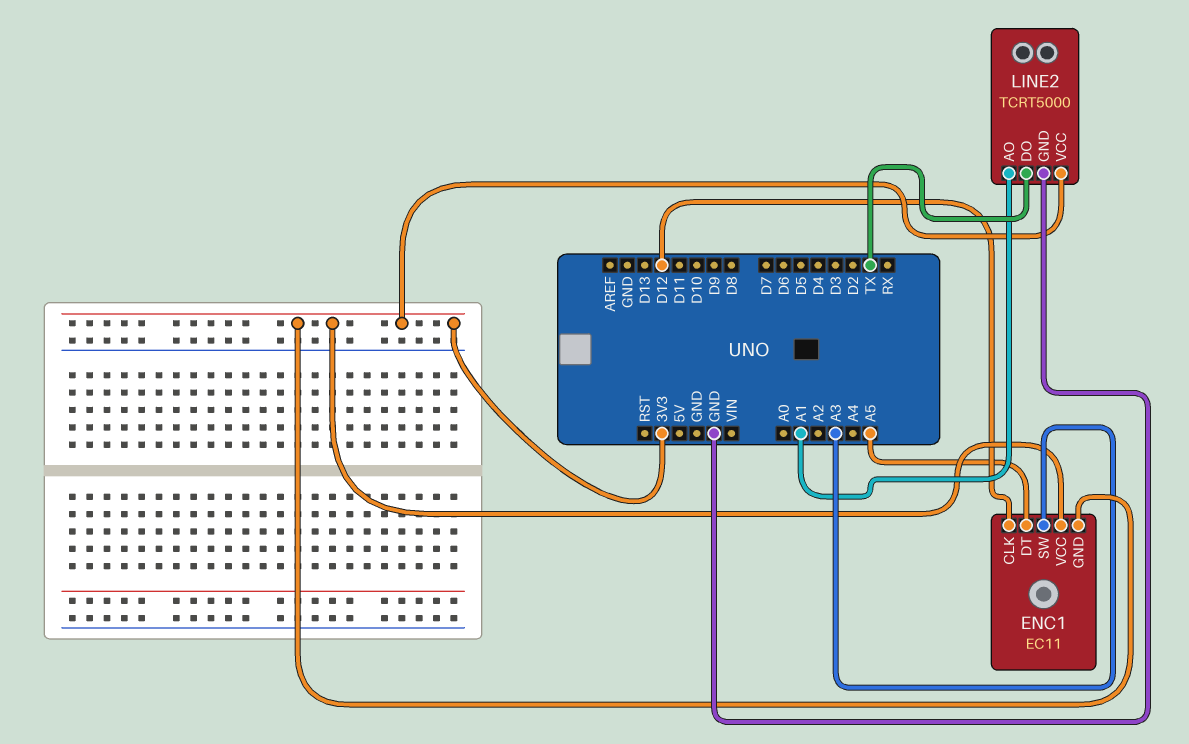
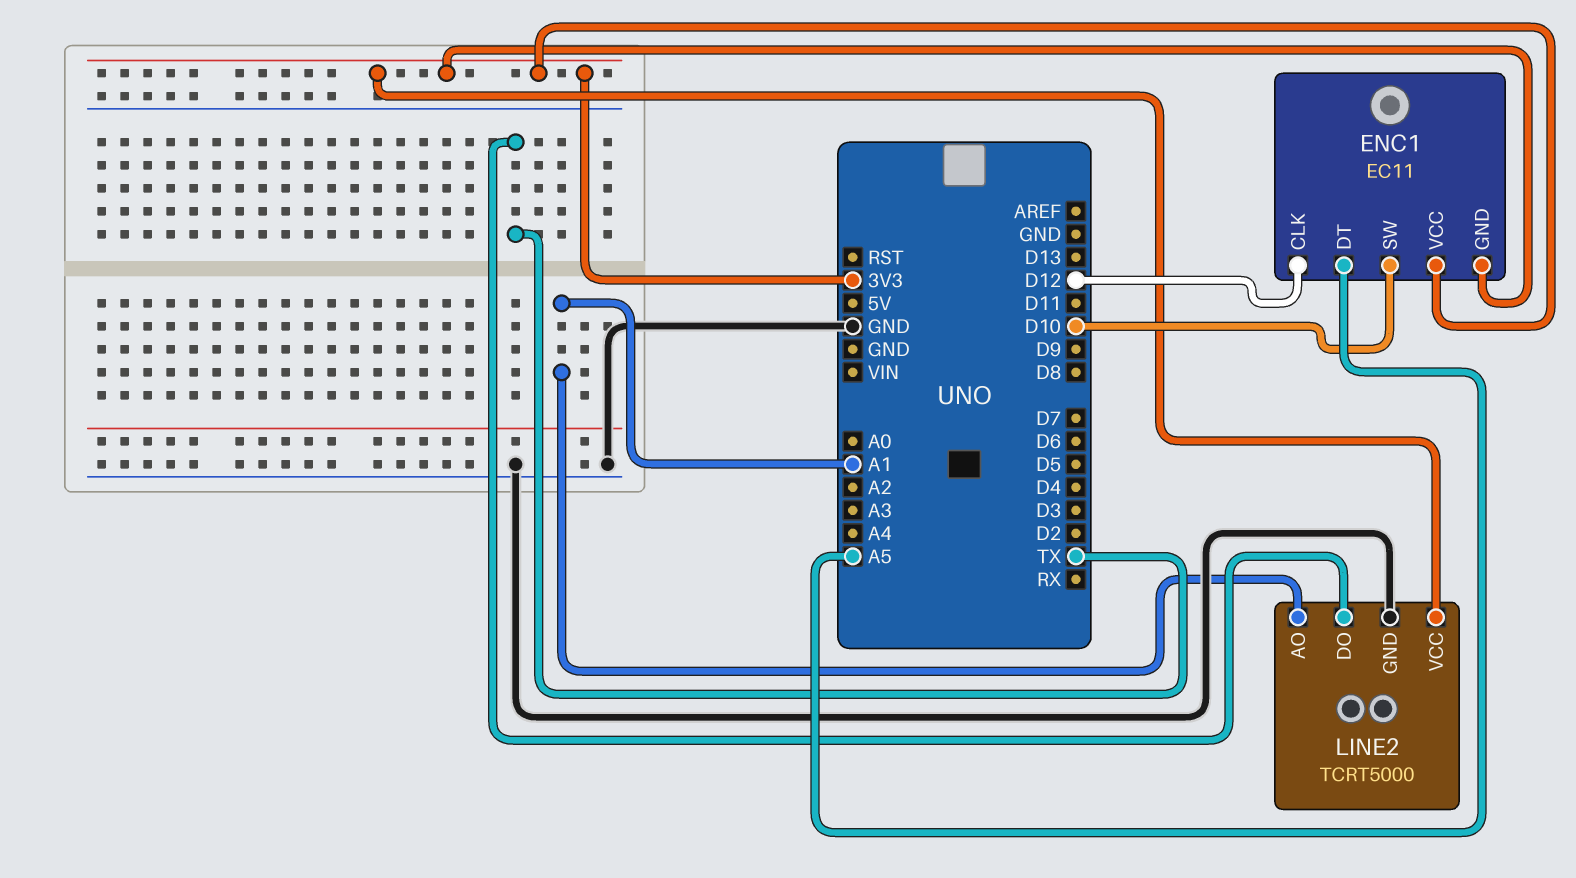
ENC1 pin SW: A3 -> D10

